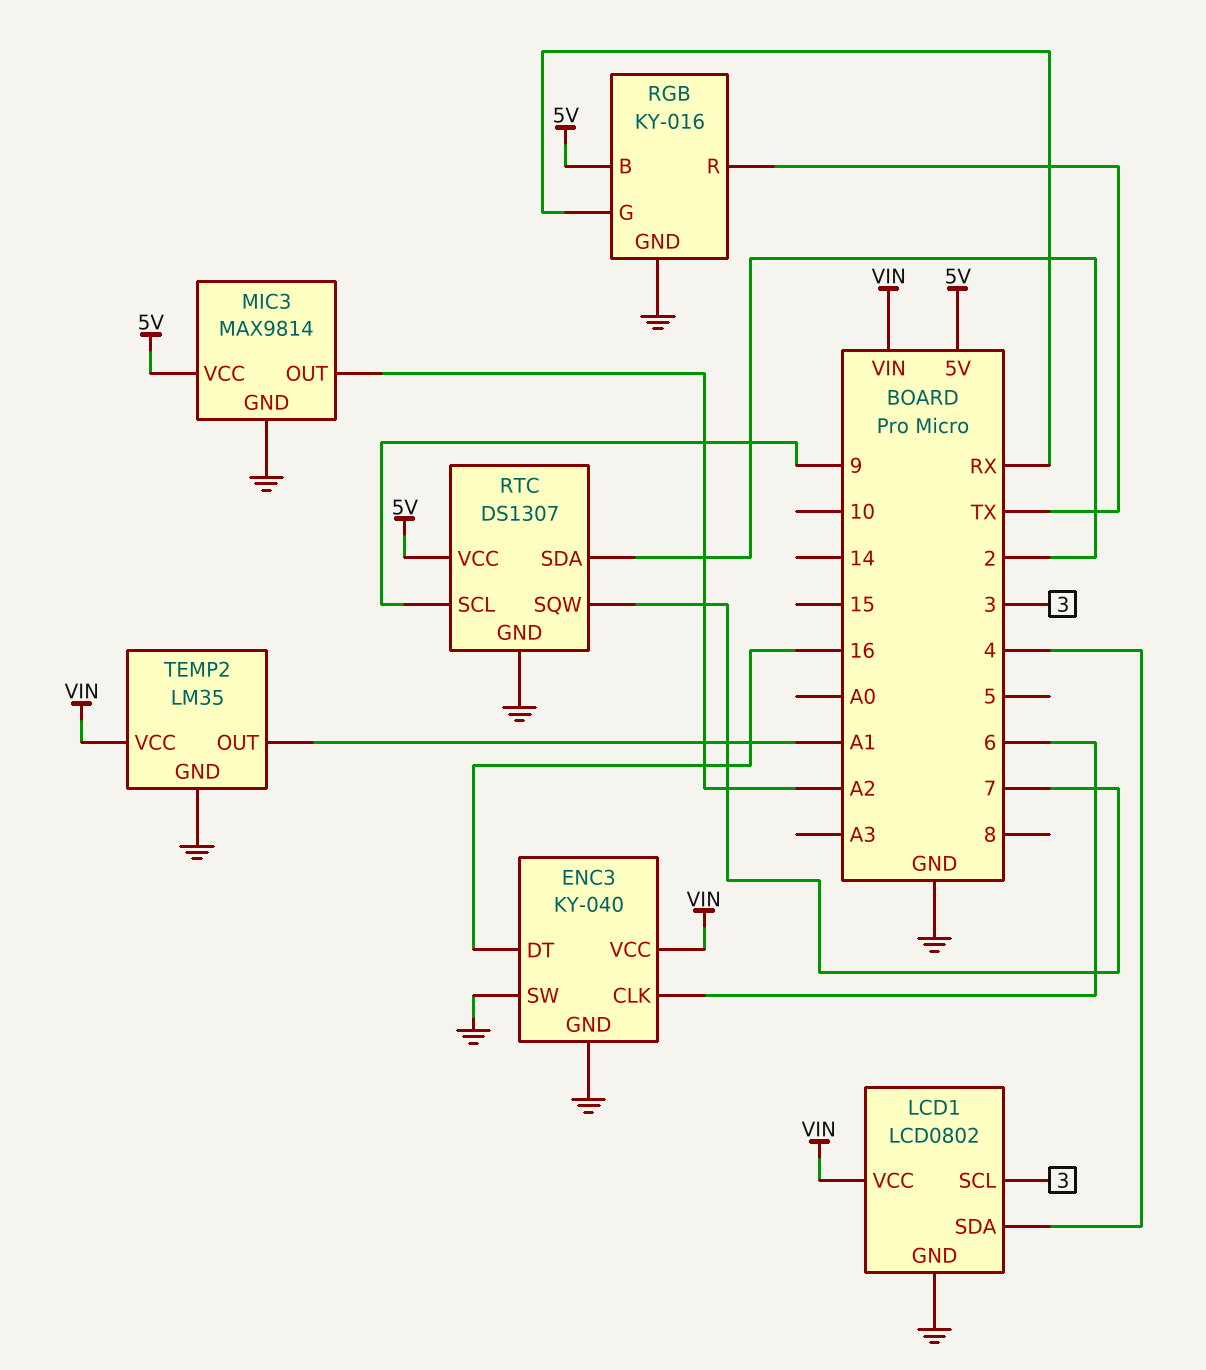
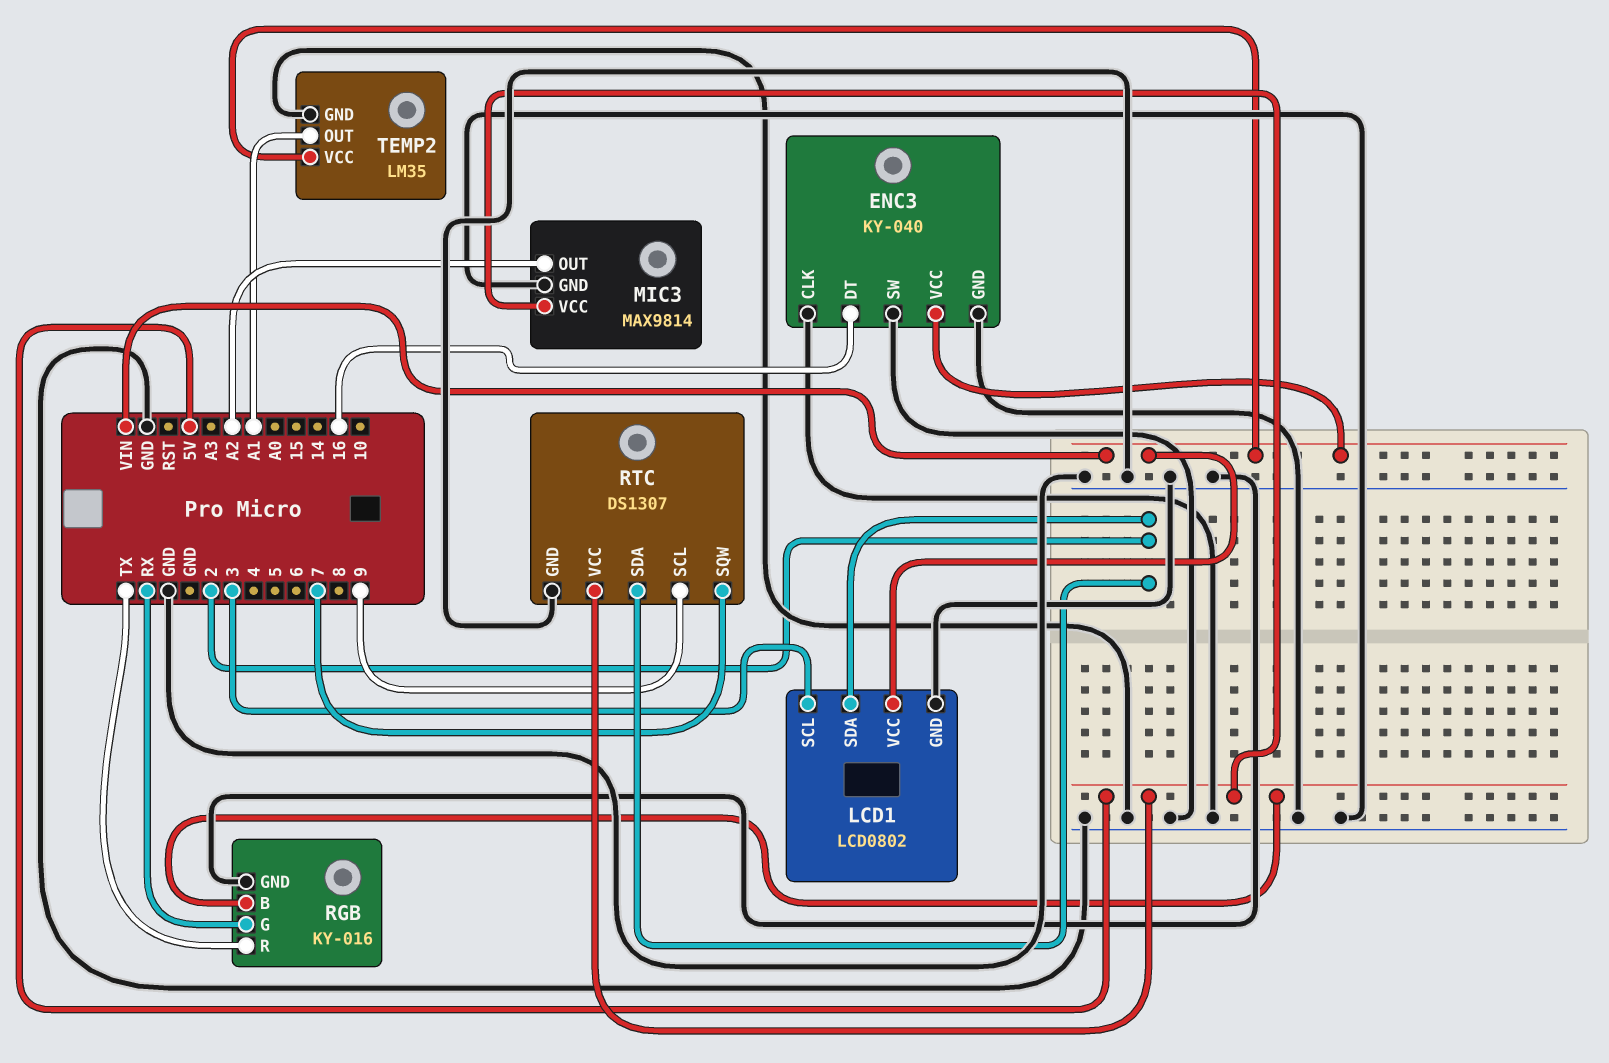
ENC3 pin CLK: 6 -> GND
LCD1 pin SDA: 4 -> 2

